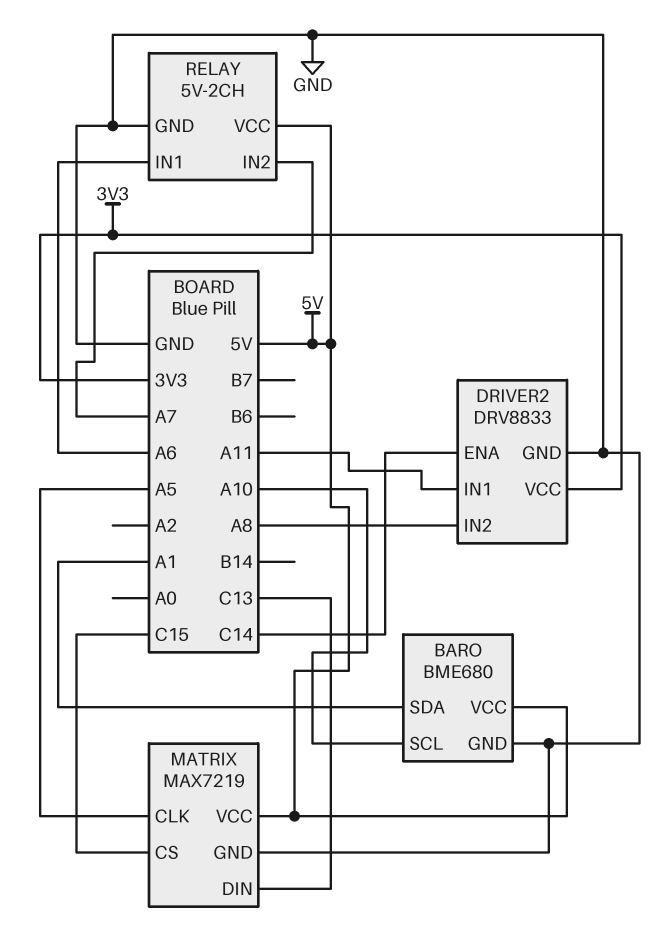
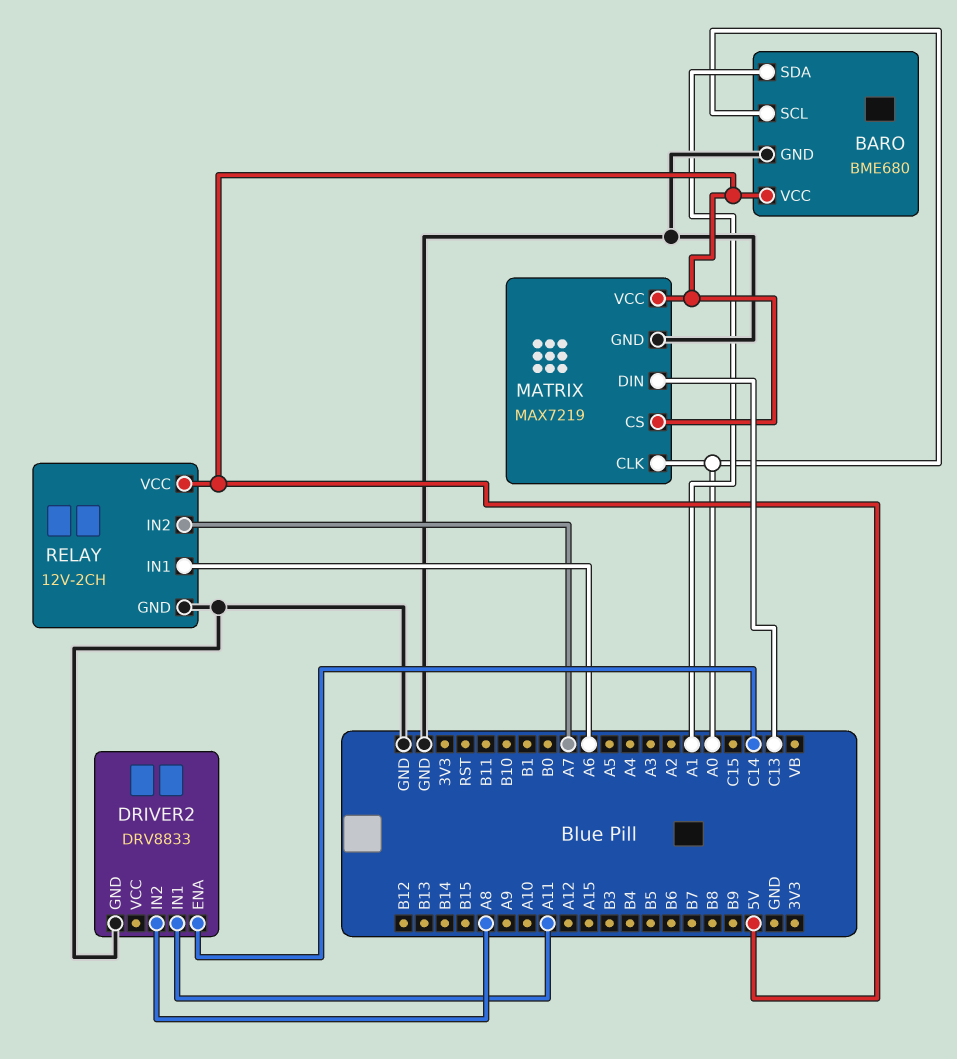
BARO pin SCL: A10 -> A0
DRIVER2 pin VCC: 3V3 -> none
MATRIX pin CLK: A5 -> A0
MATRIX pin CS: C15 -> 5V
RELAY: 5V-2CH -> 12V-2CH

